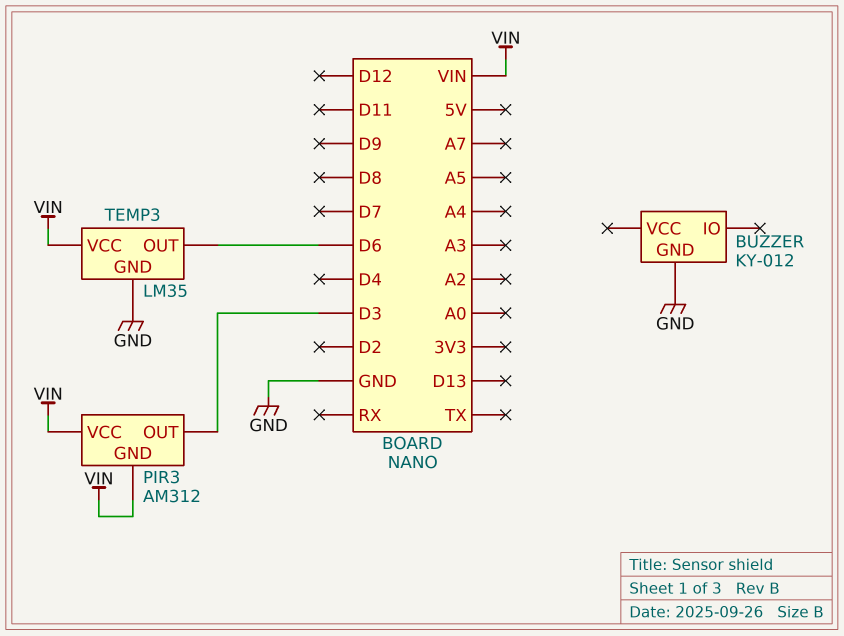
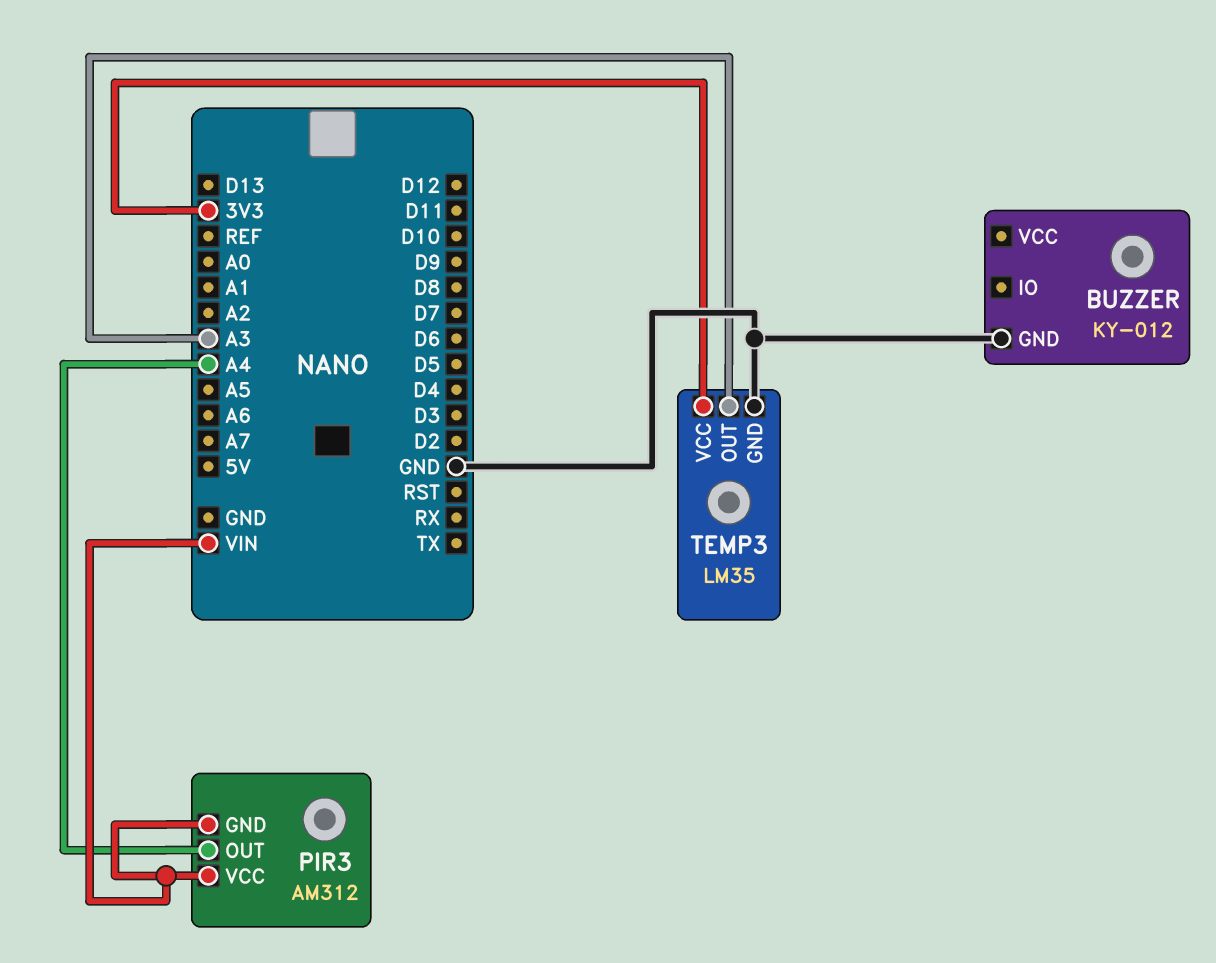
PIR3 pin OUT: D3 -> A4
TEMP3 pin OUT: D6 -> A3
TEMP3 pin VCC: VIN -> 3V3

